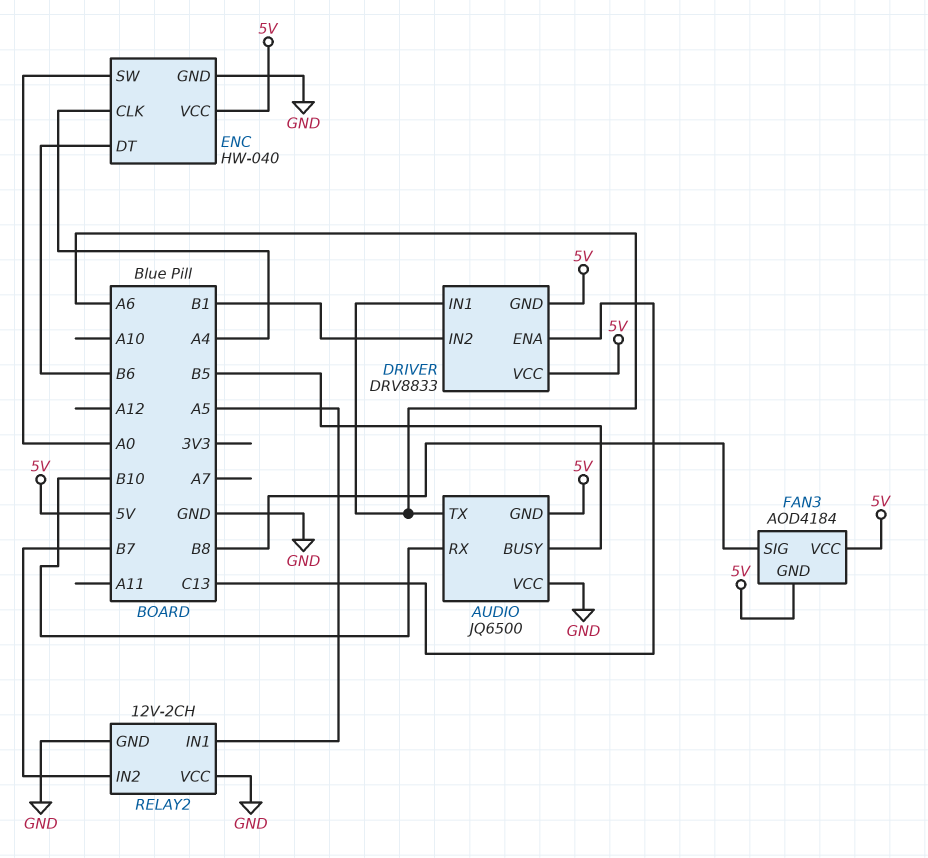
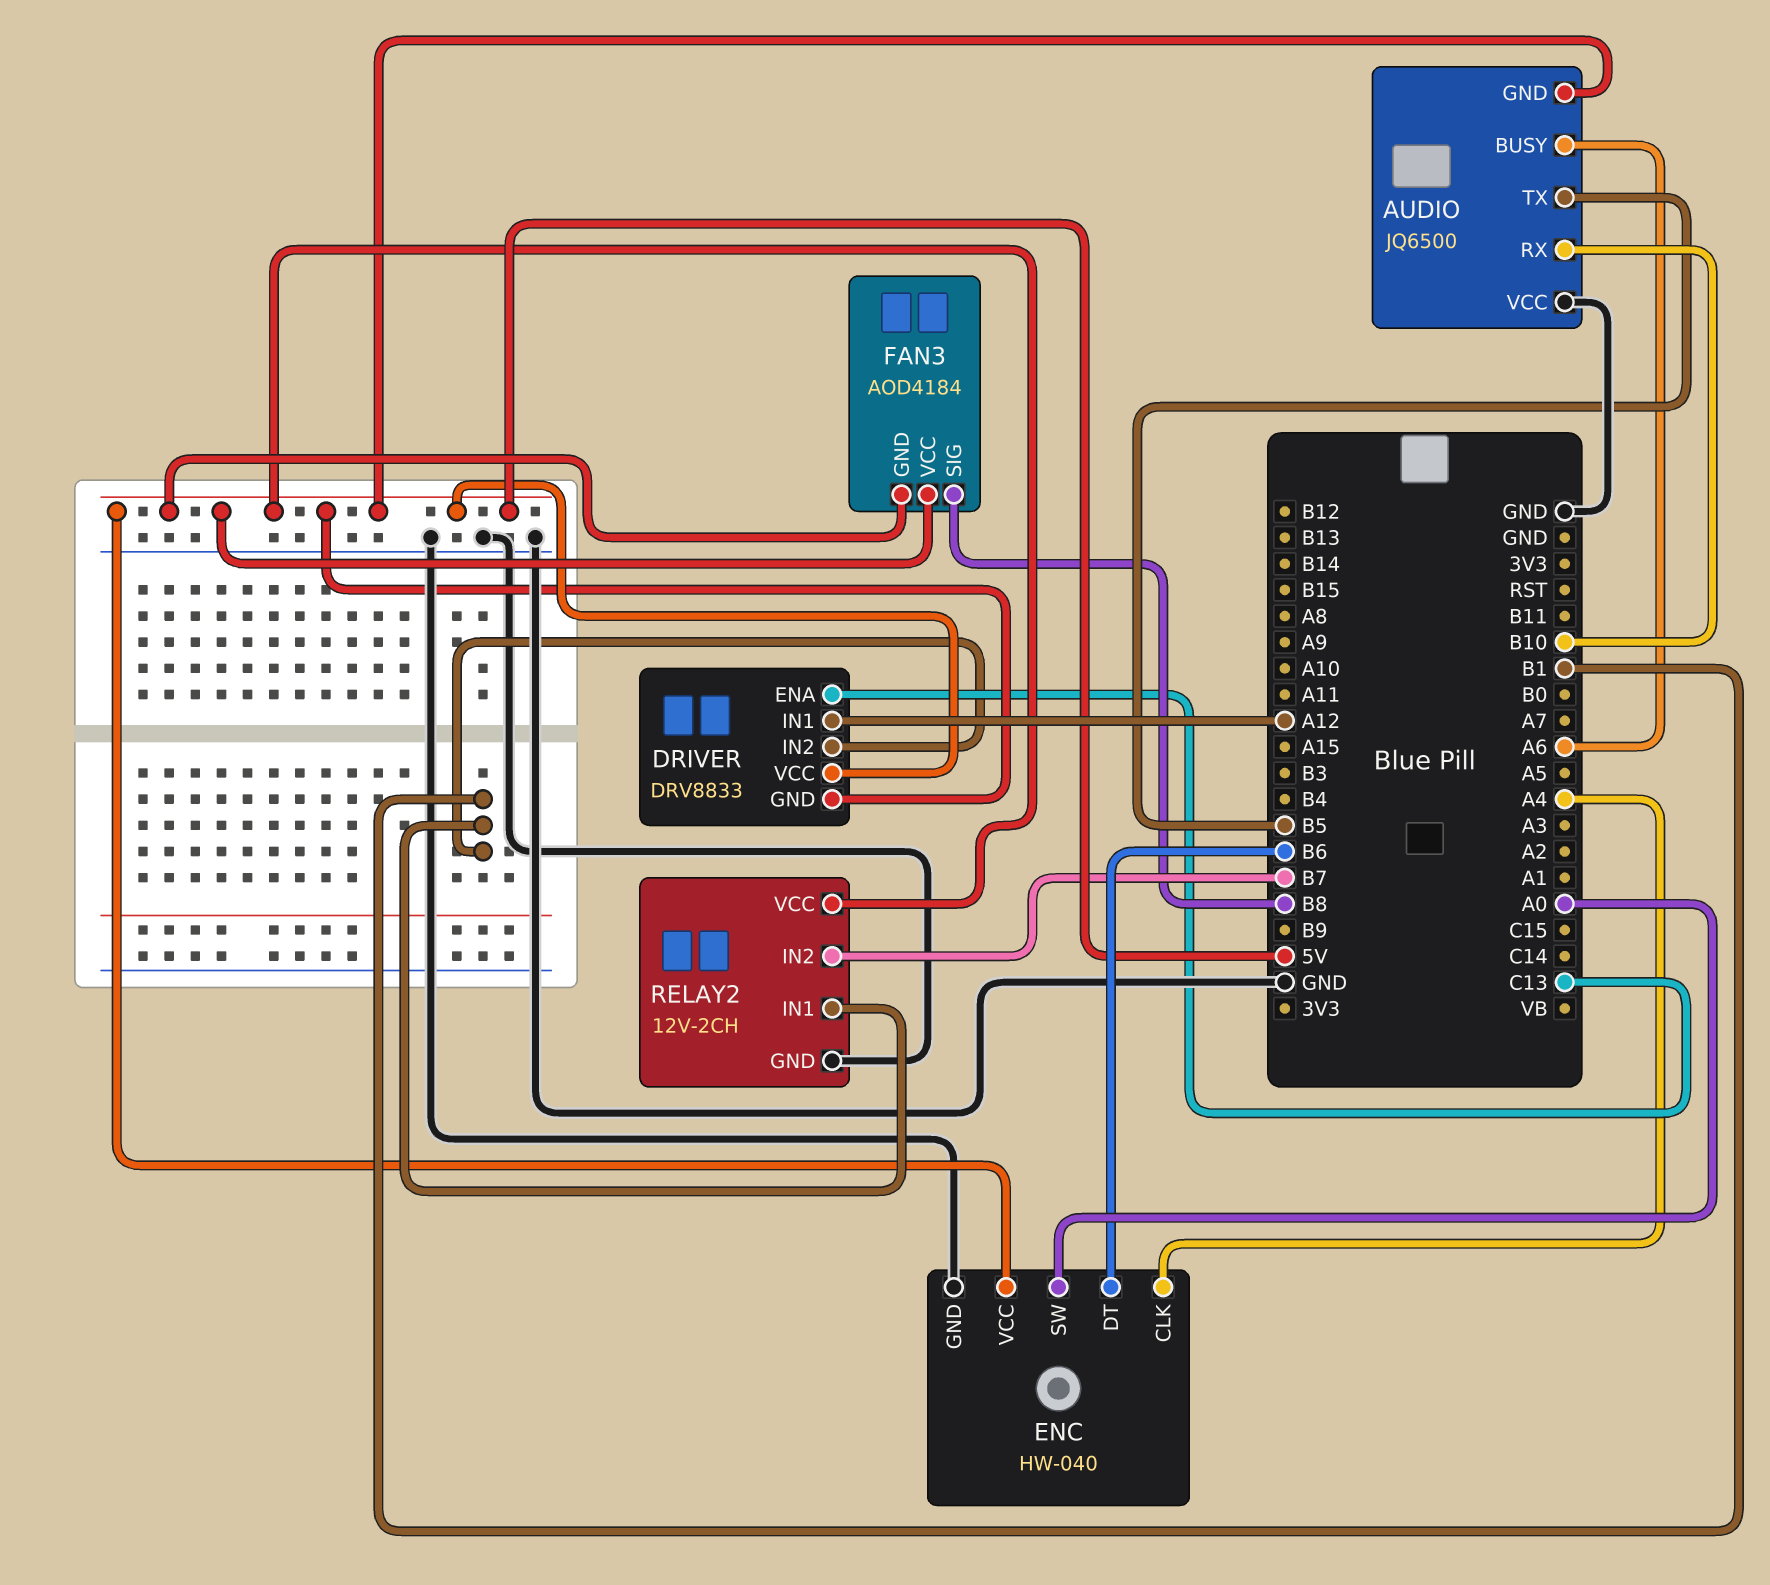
AUDIO pin BUSY: B5 -> A6
AUDIO pin TX: A6 -> B5
DRIVER pin IN1: A6 -> A12
RELAY2 pin IN1: A5 -> B1
RELAY2 pin VCC: GND -> 5V

